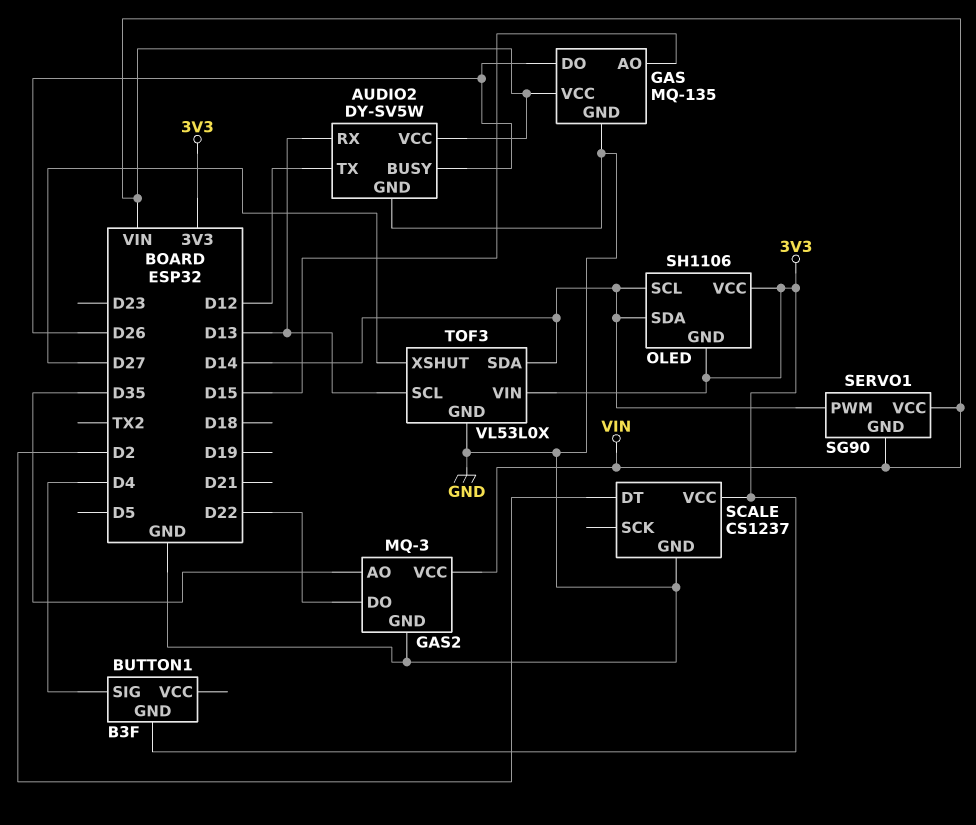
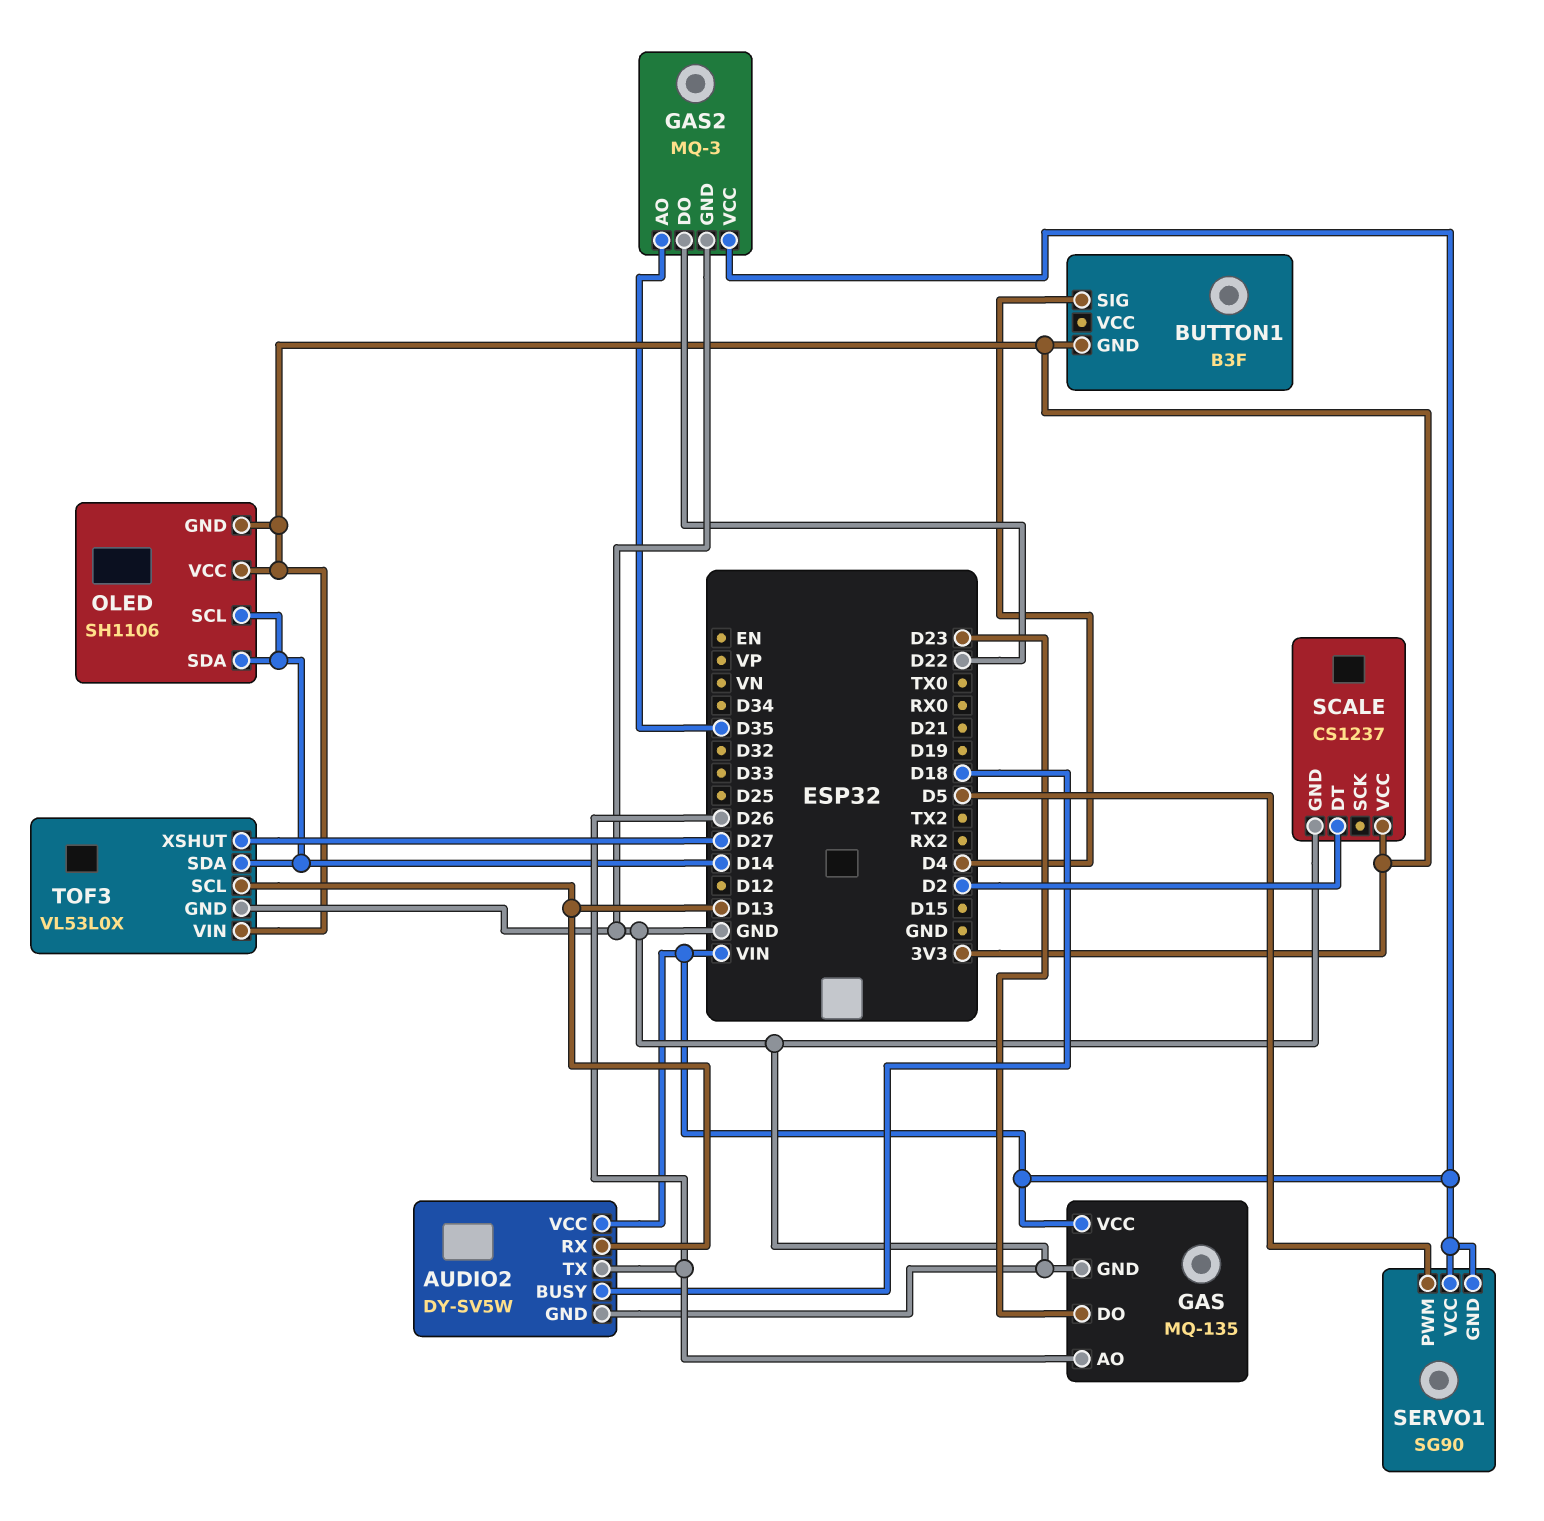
AUDIO2 pin BUSY: D26 -> D18
AUDIO2 pin TX: D12 -> D26
GAS pin AO: D15 -> D26
GAS pin DO: D26 -> D23
SERVO1 pin PWM: D14 -> D5

